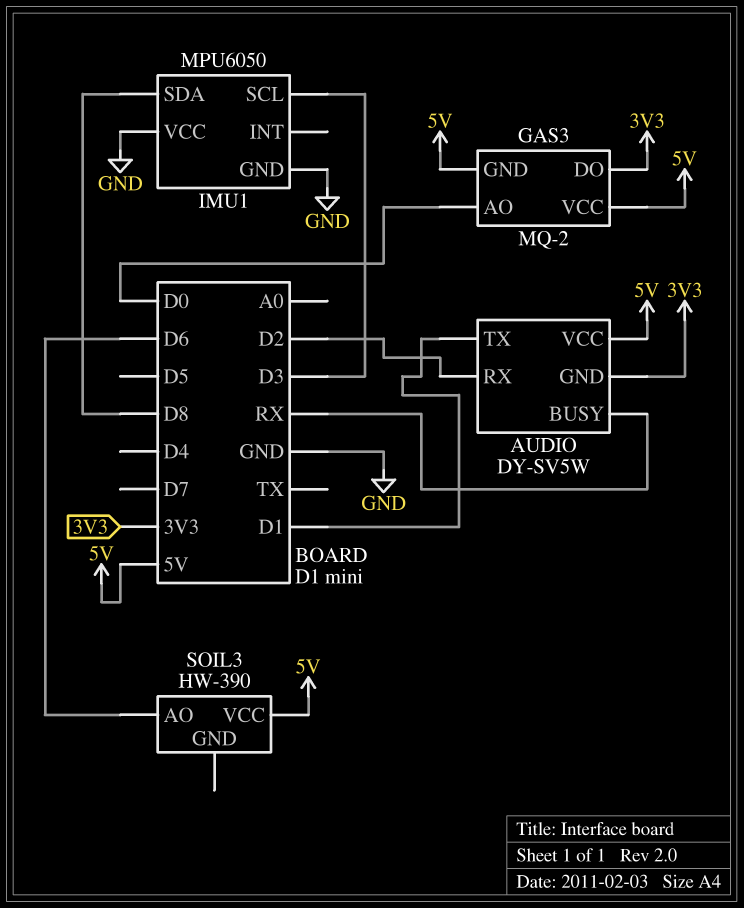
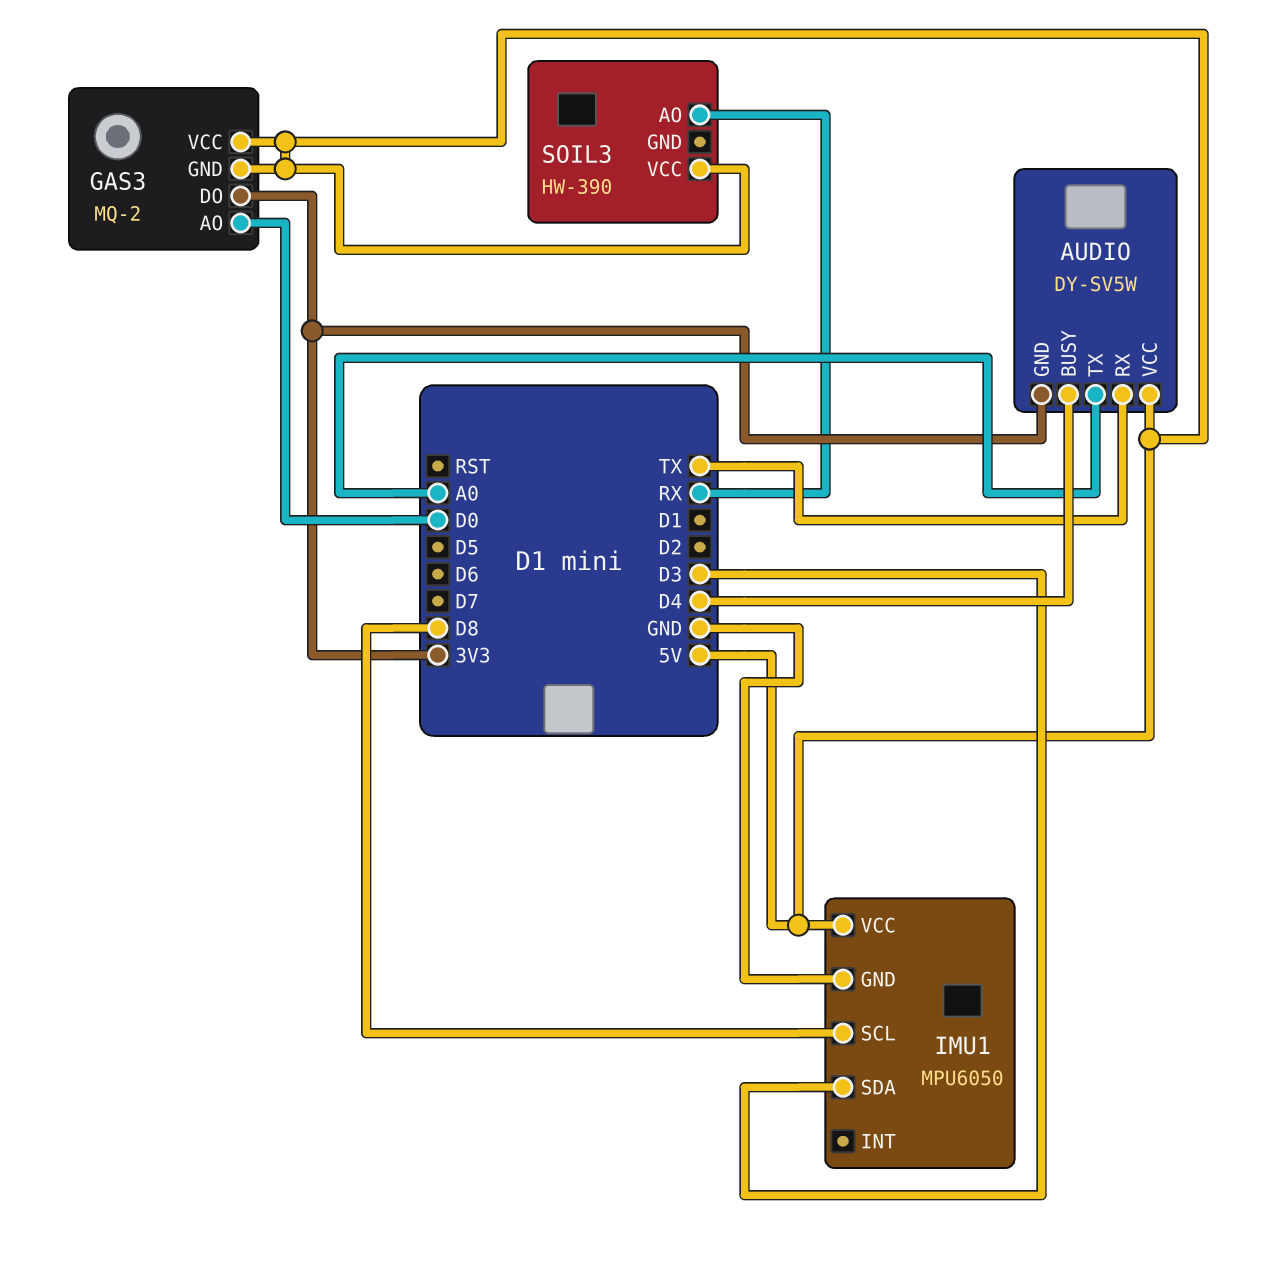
AUDIO pin BUSY: RX -> D4
AUDIO pin RX: D2 -> TX
AUDIO pin TX: D1 -> A0
IMU1 pin SCL: D3 -> D8
IMU1 pin SDA: D8 -> D3
IMU1 pin VCC: GND -> 5V
SOIL3 pin AO: D6 -> RX

